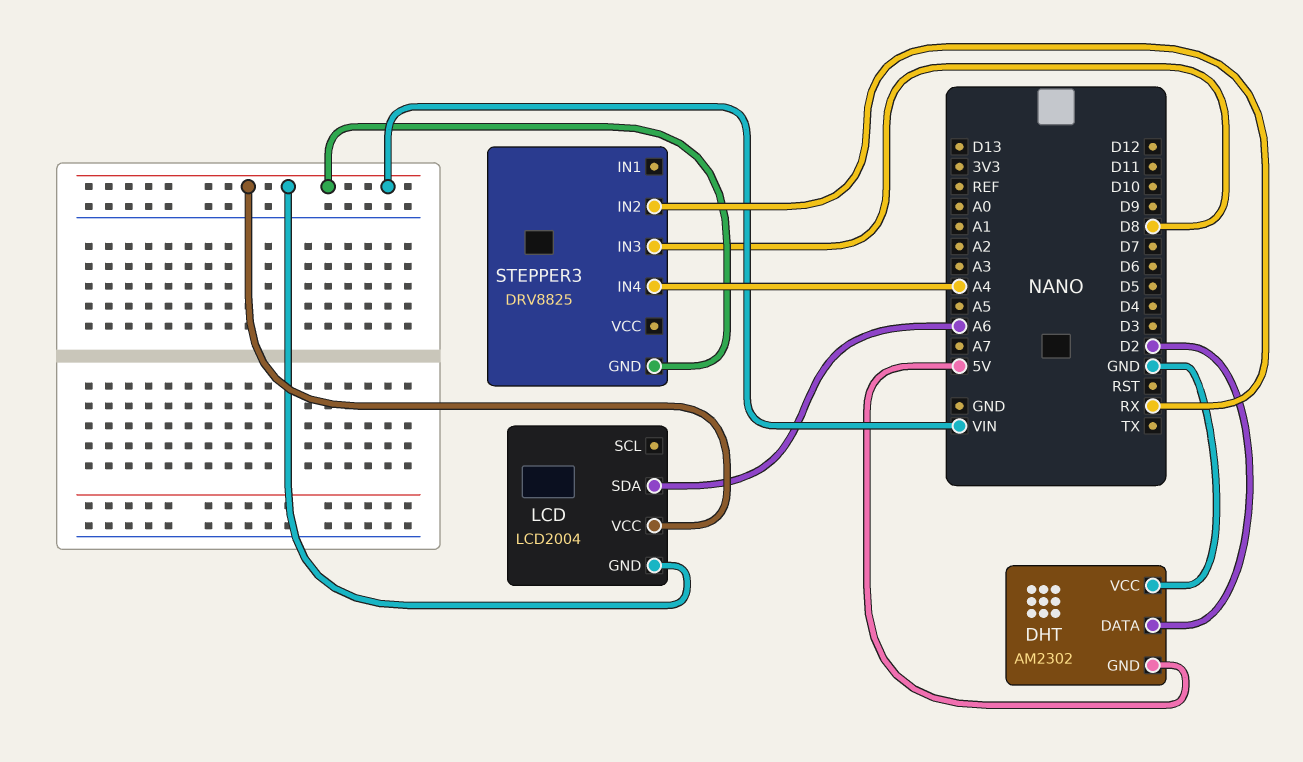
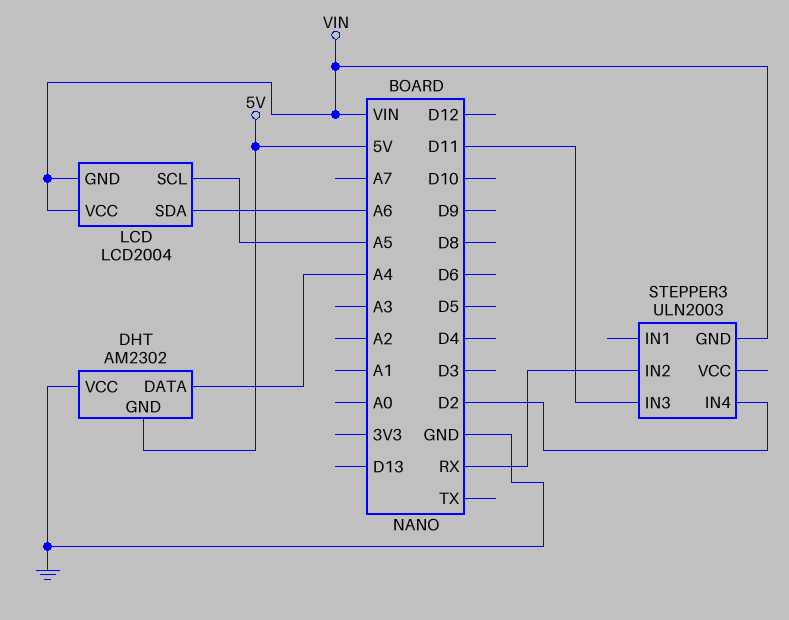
DHT pin DATA: D2 -> A4
LCD pin SCL: none -> A5
STEPPER3: DRV8825 -> ULN2003
STEPPER3 pin IN3: D8 -> D11
STEPPER3 pin IN4: A4 -> D2

